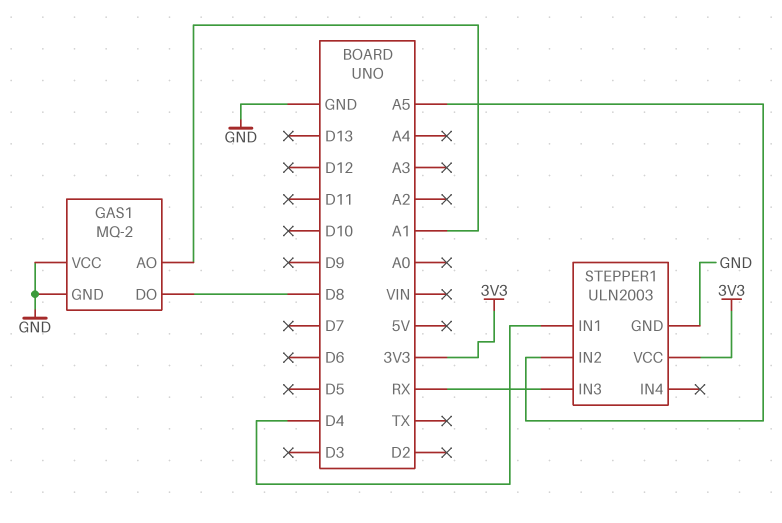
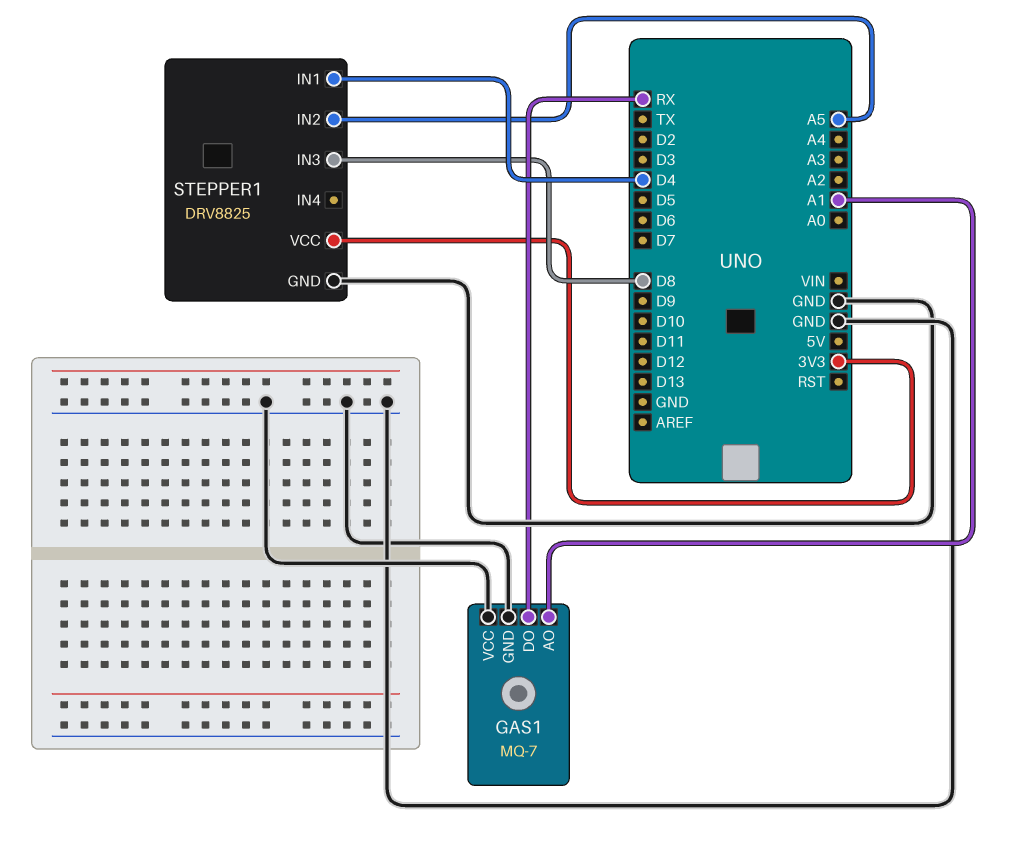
GAS1: MQ-2 -> MQ-7
GAS1 pin DO: D8 -> RX
STEPPER1: ULN2003 -> DRV8825
STEPPER1 pin IN3: RX -> D8

